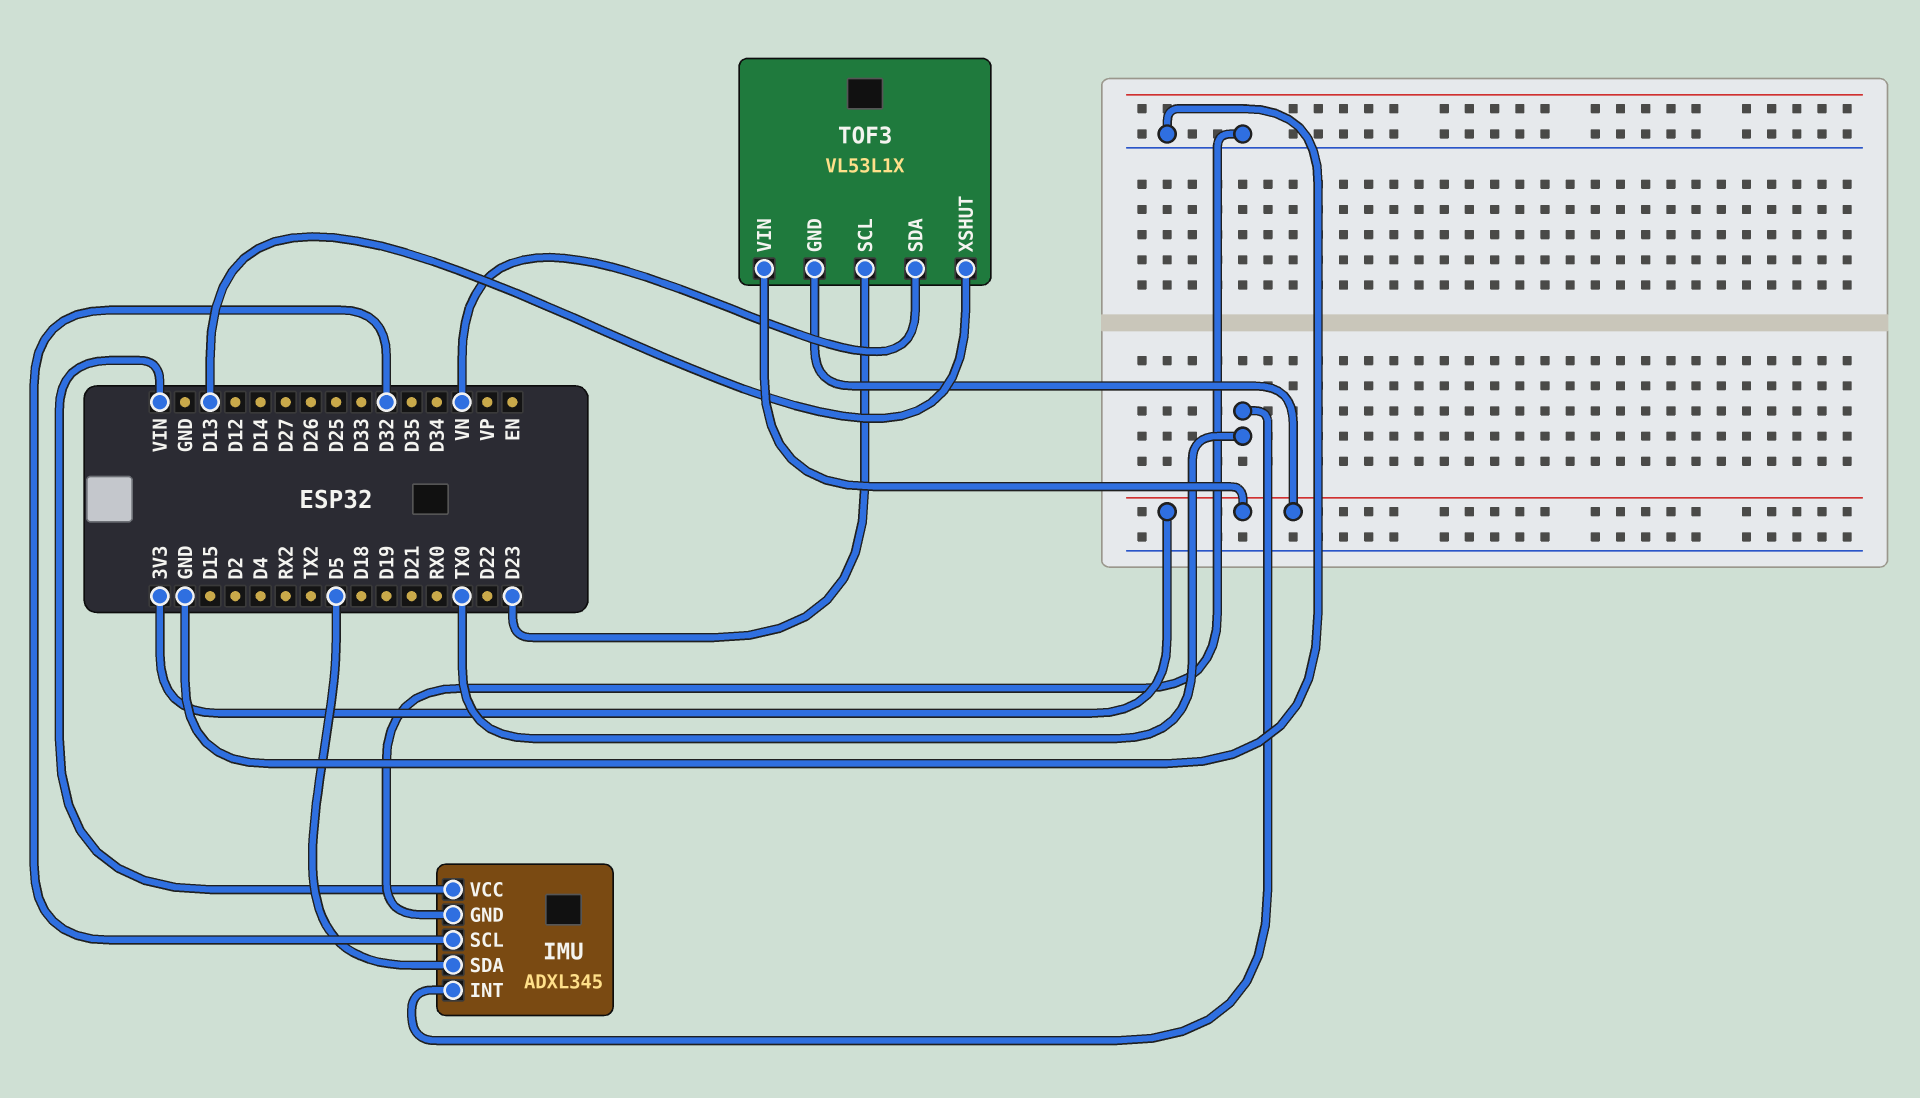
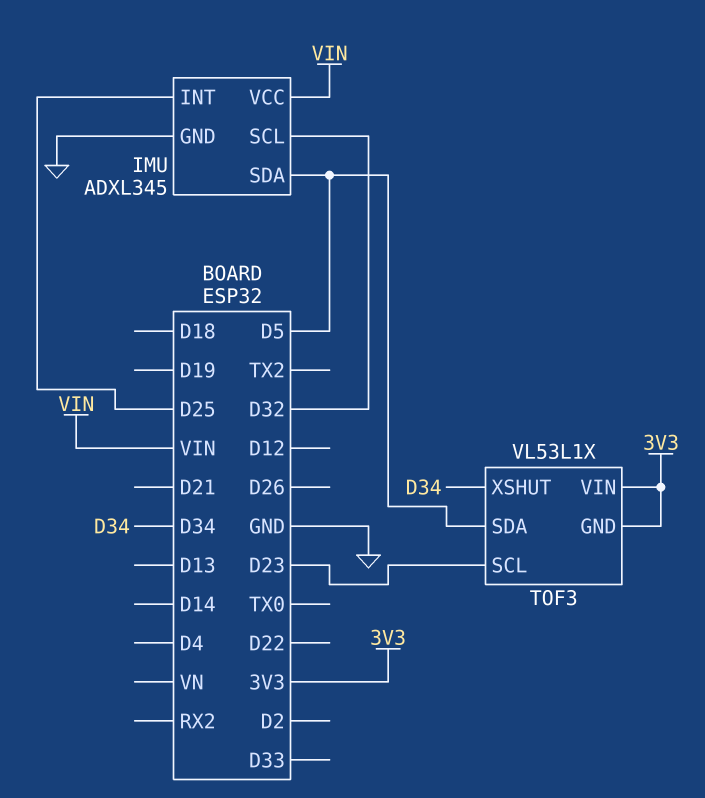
IMU pin INT: TX0 -> D25
TOF3 pin SDA: VN -> D5
TOF3 pin XSHUT: D13 -> D34

